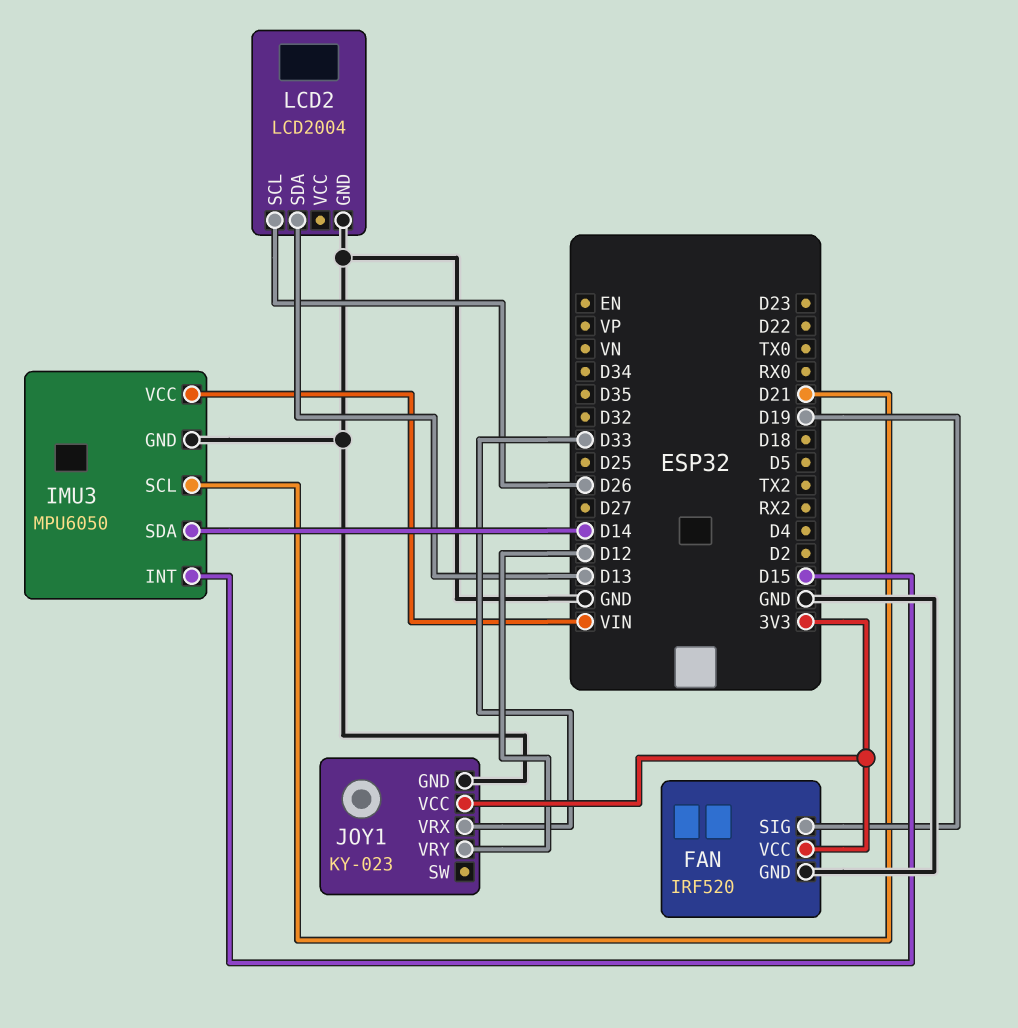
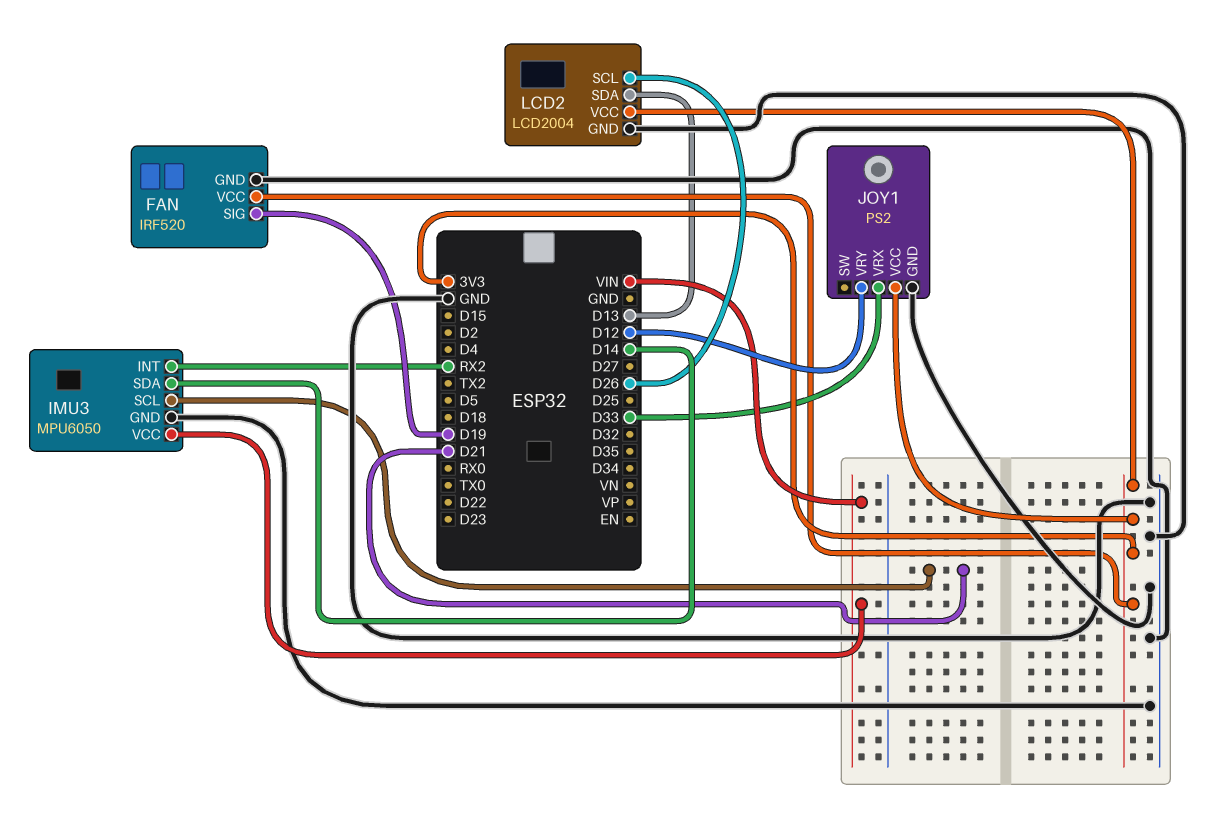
IMU3 pin INT: D15 -> RX2
JOY1: KY-023 -> PS2
LCD2 pin VCC: none -> 3V3

